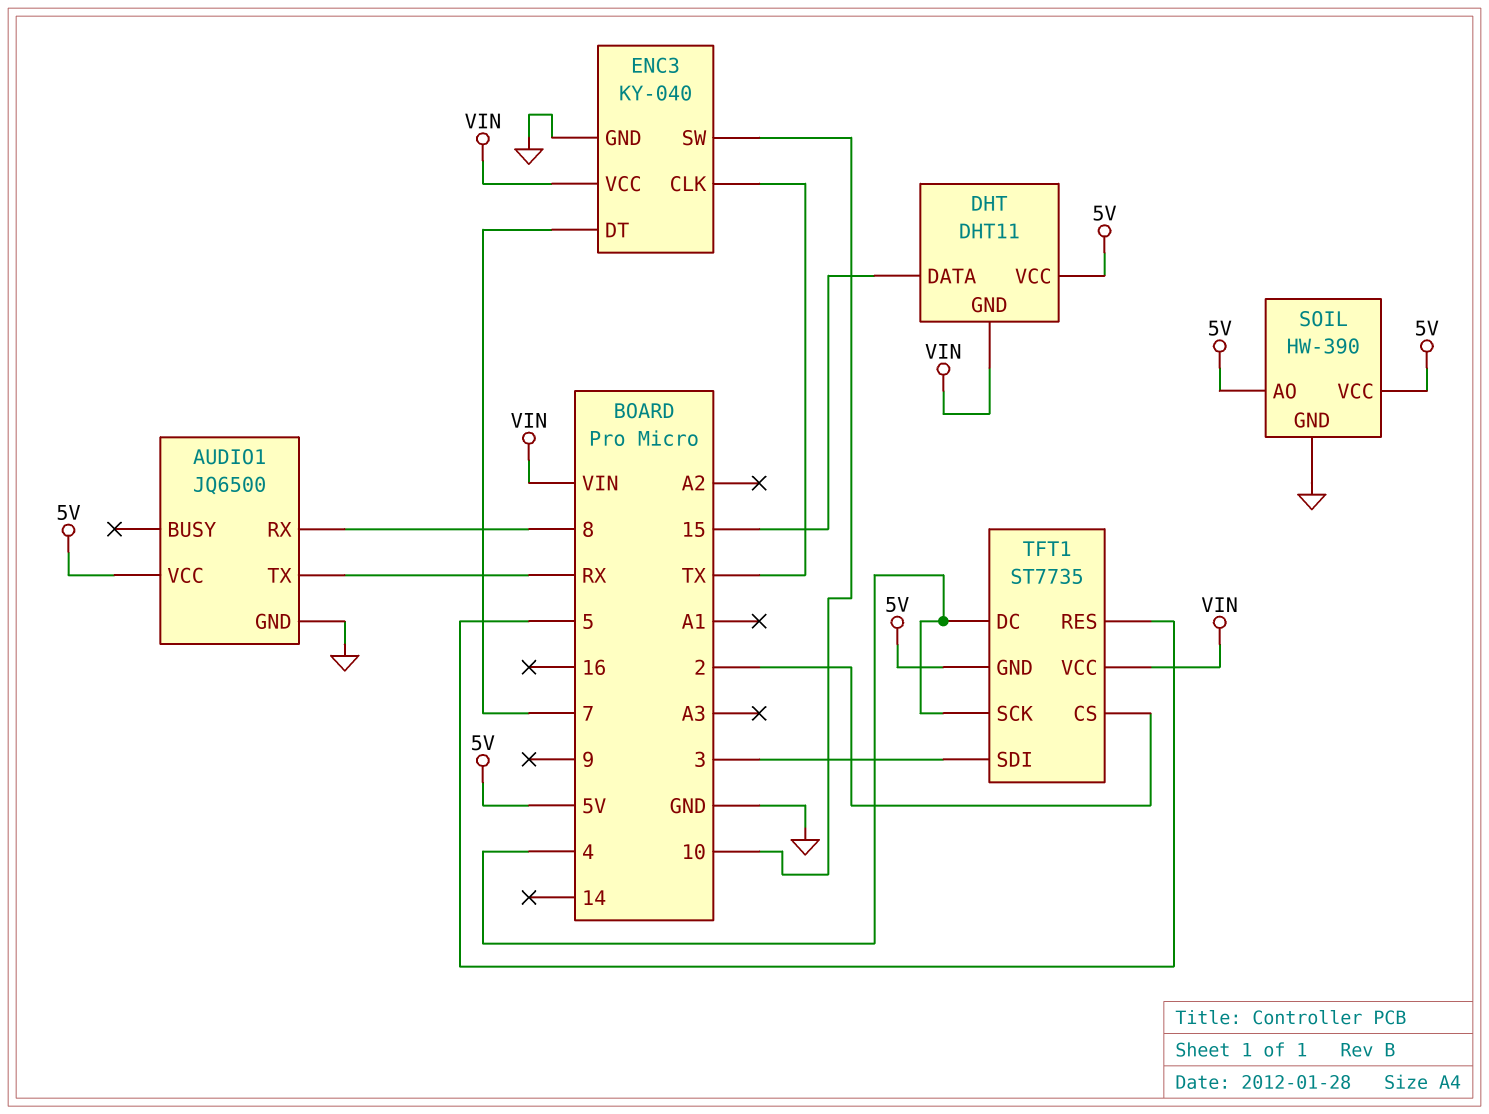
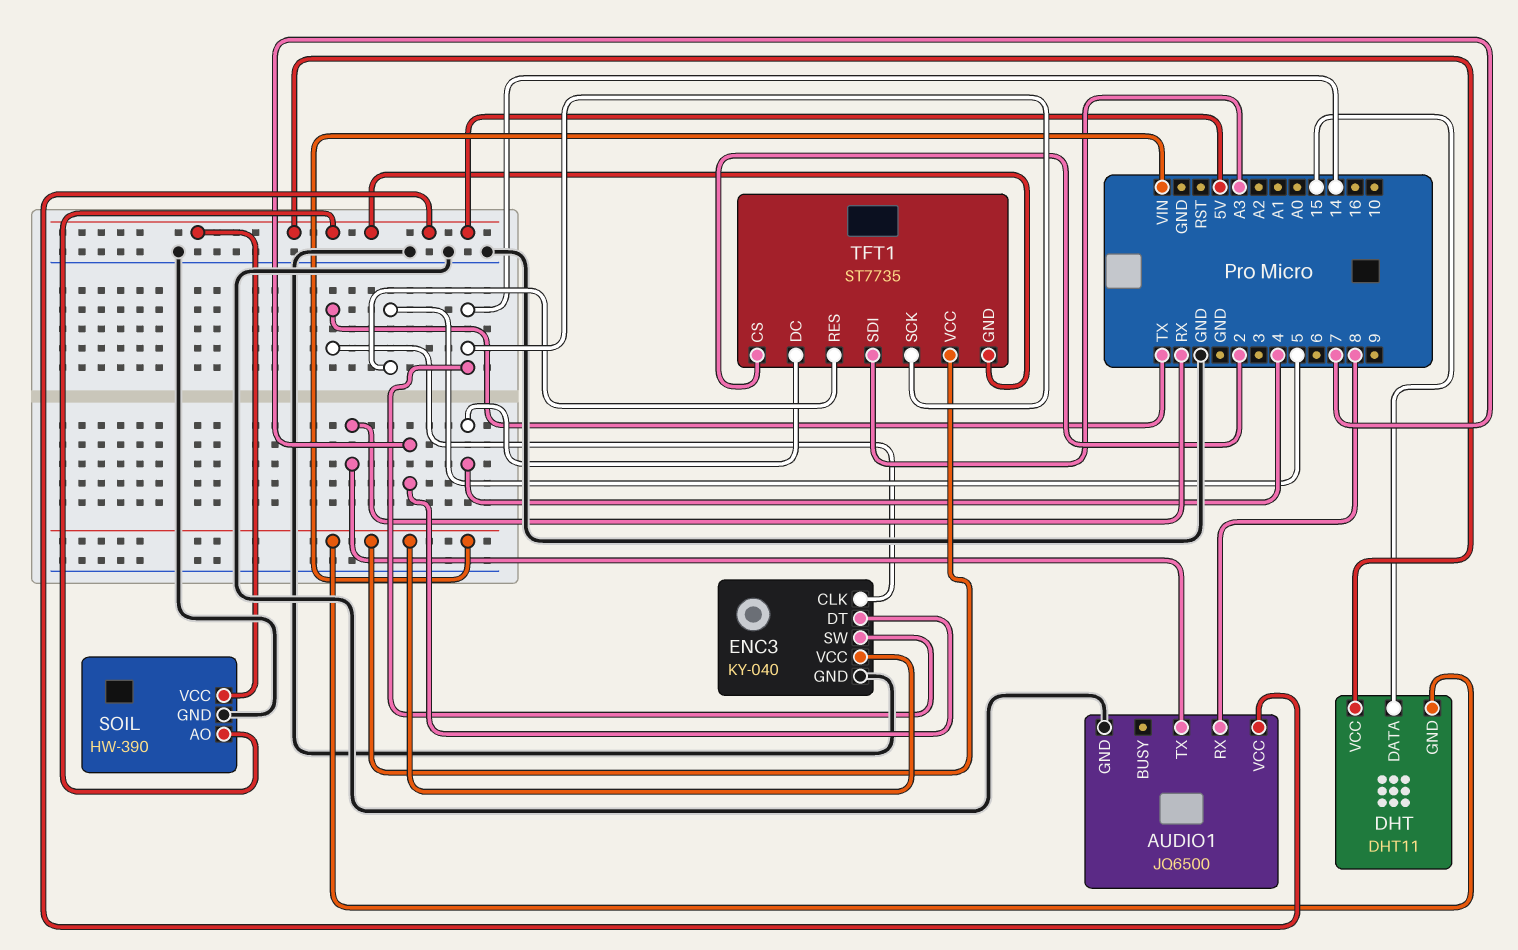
ENC3 pin SW: 10 -> 14
TFT1 pin SCK: 4 -> 14
TFT1 pin SDI: 3 -> A3

